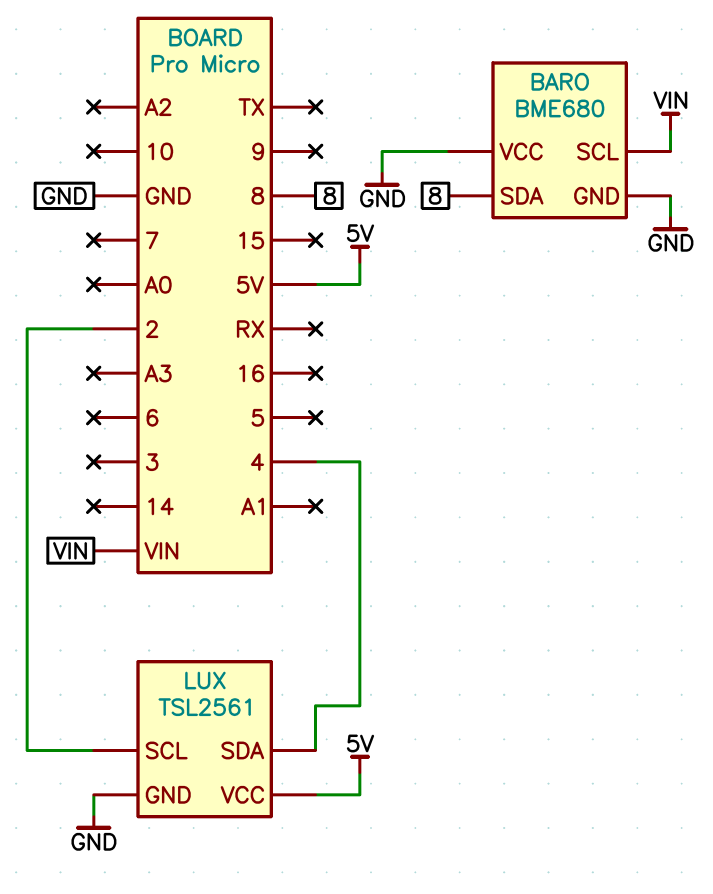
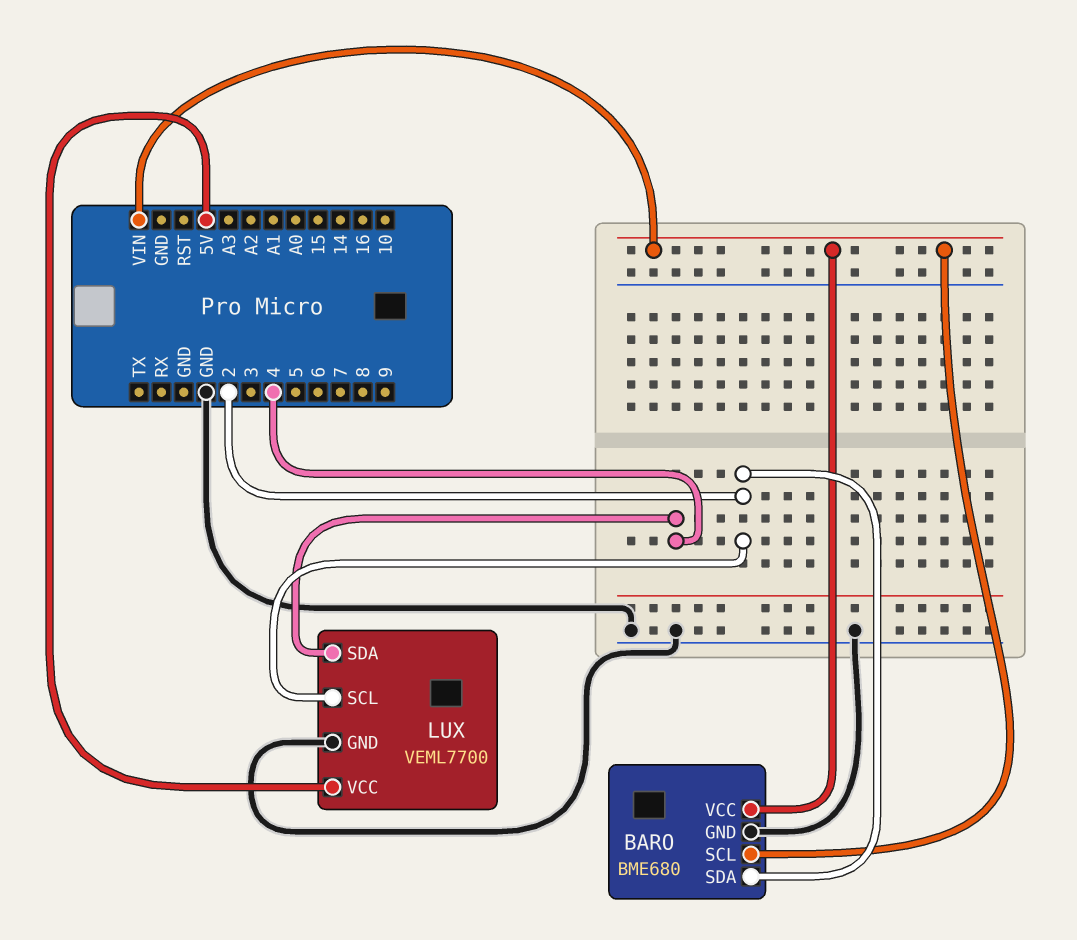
BARO pin SDA: 8 -> 2
BARO pin VCC: GND -> VIN
LUX: TSL2561 -> VEML7700

